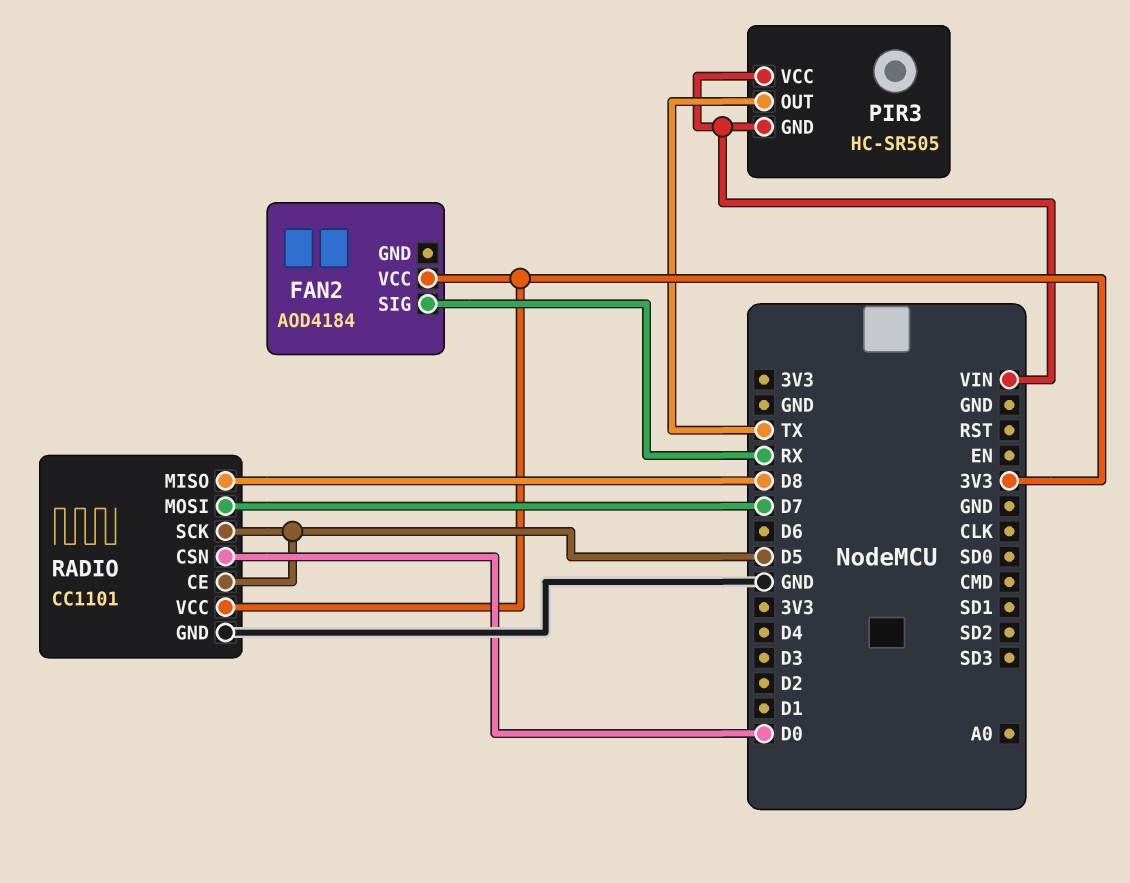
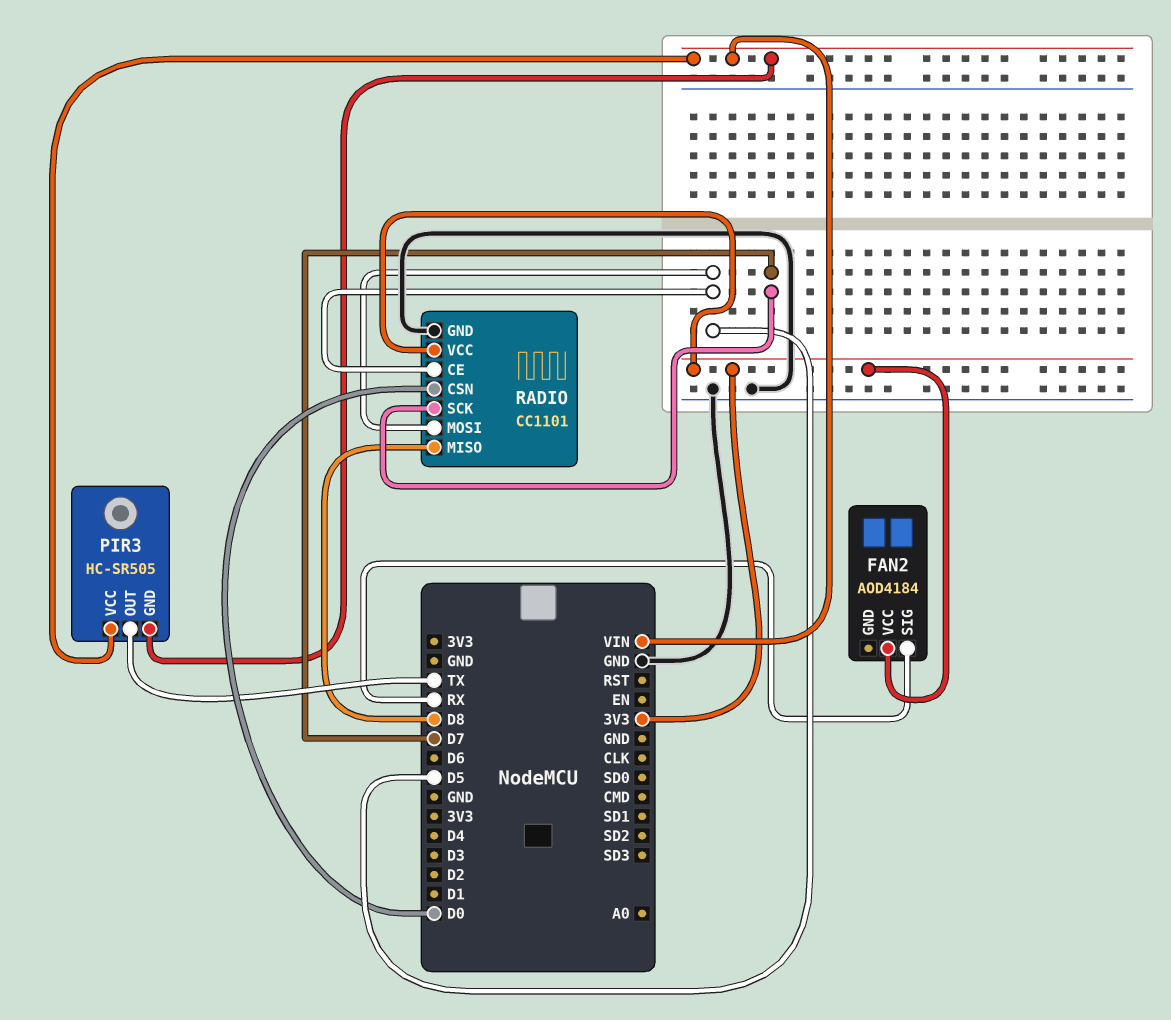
RADIO pin MOSI: D7 -> D5
RADIO pin SCK: D5 -> D7

